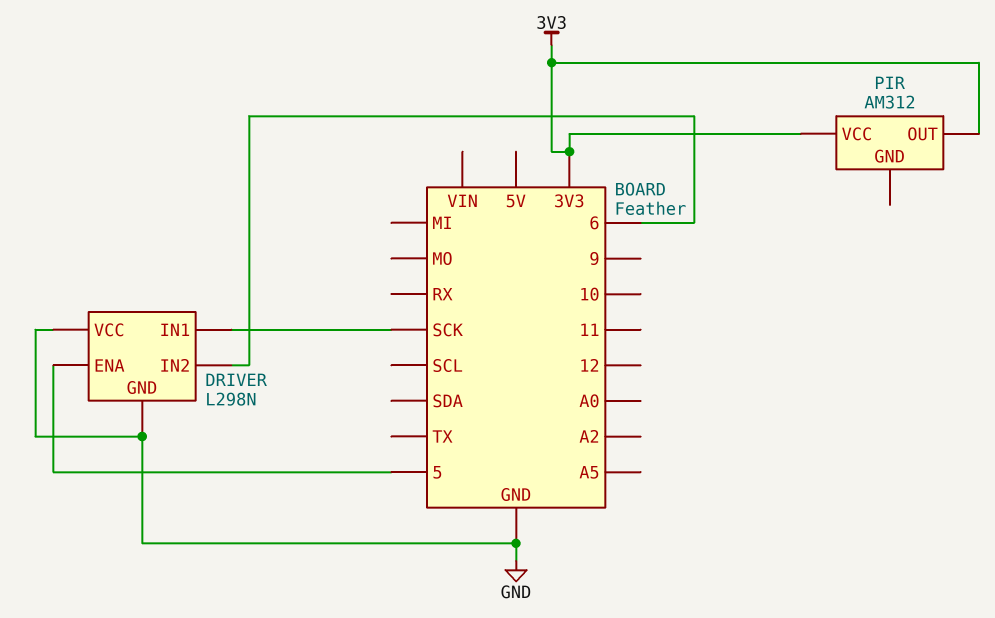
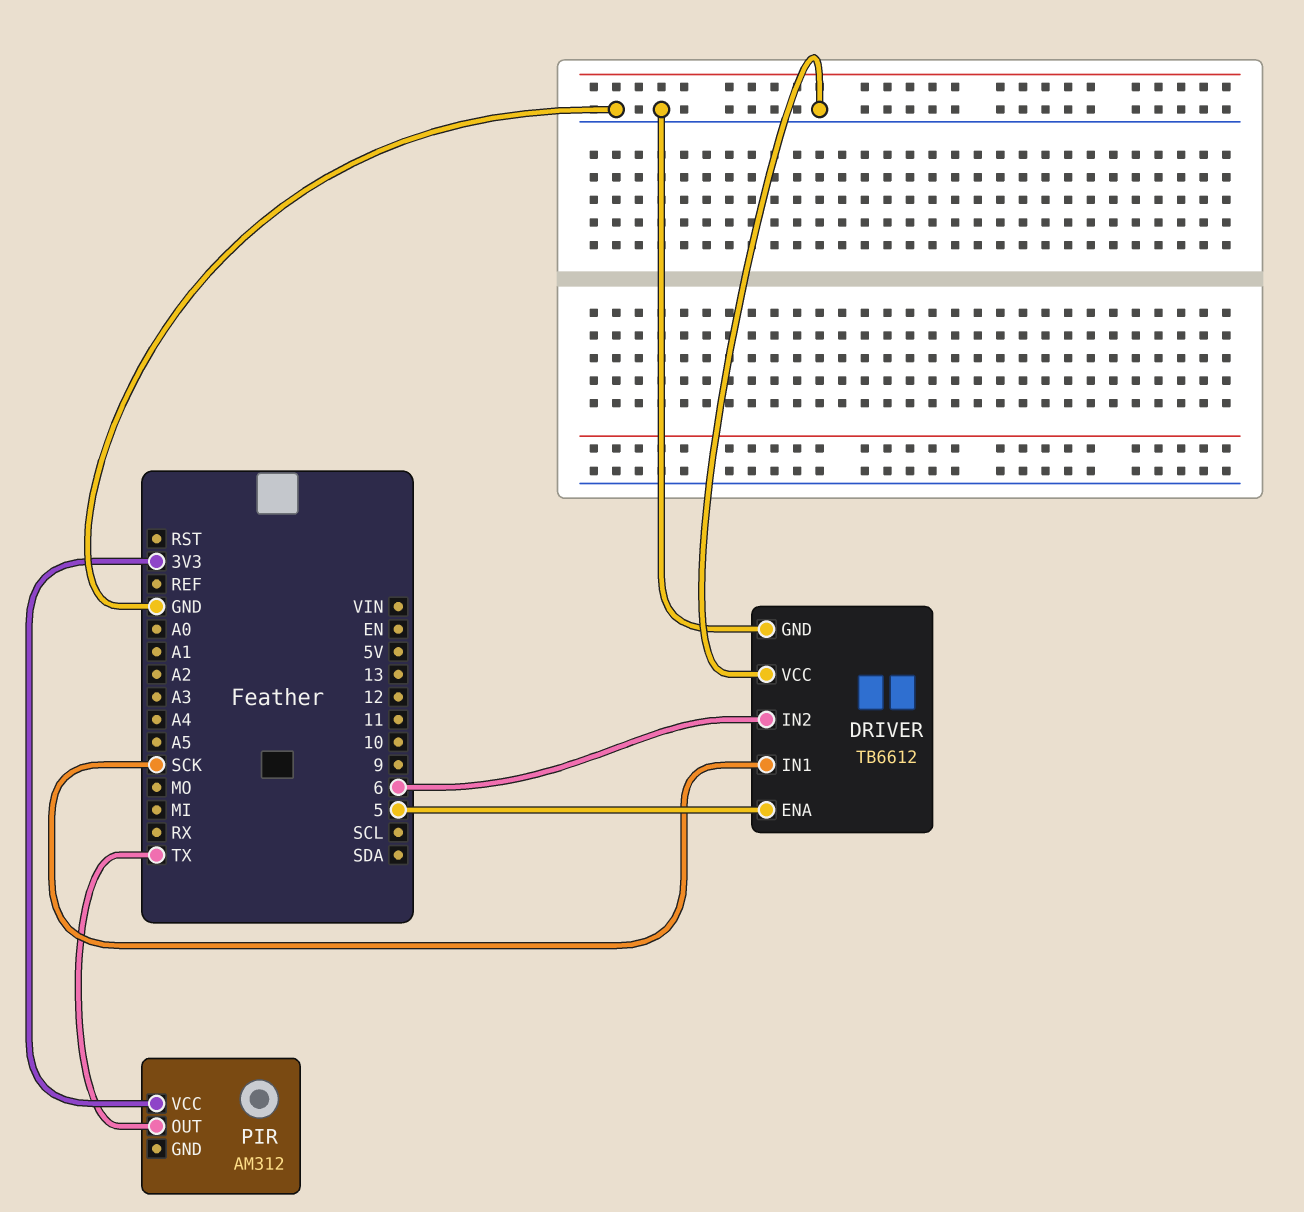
DRIVER: L298N -> TB6612
PIR pin OUT: 3V3 -> TX

